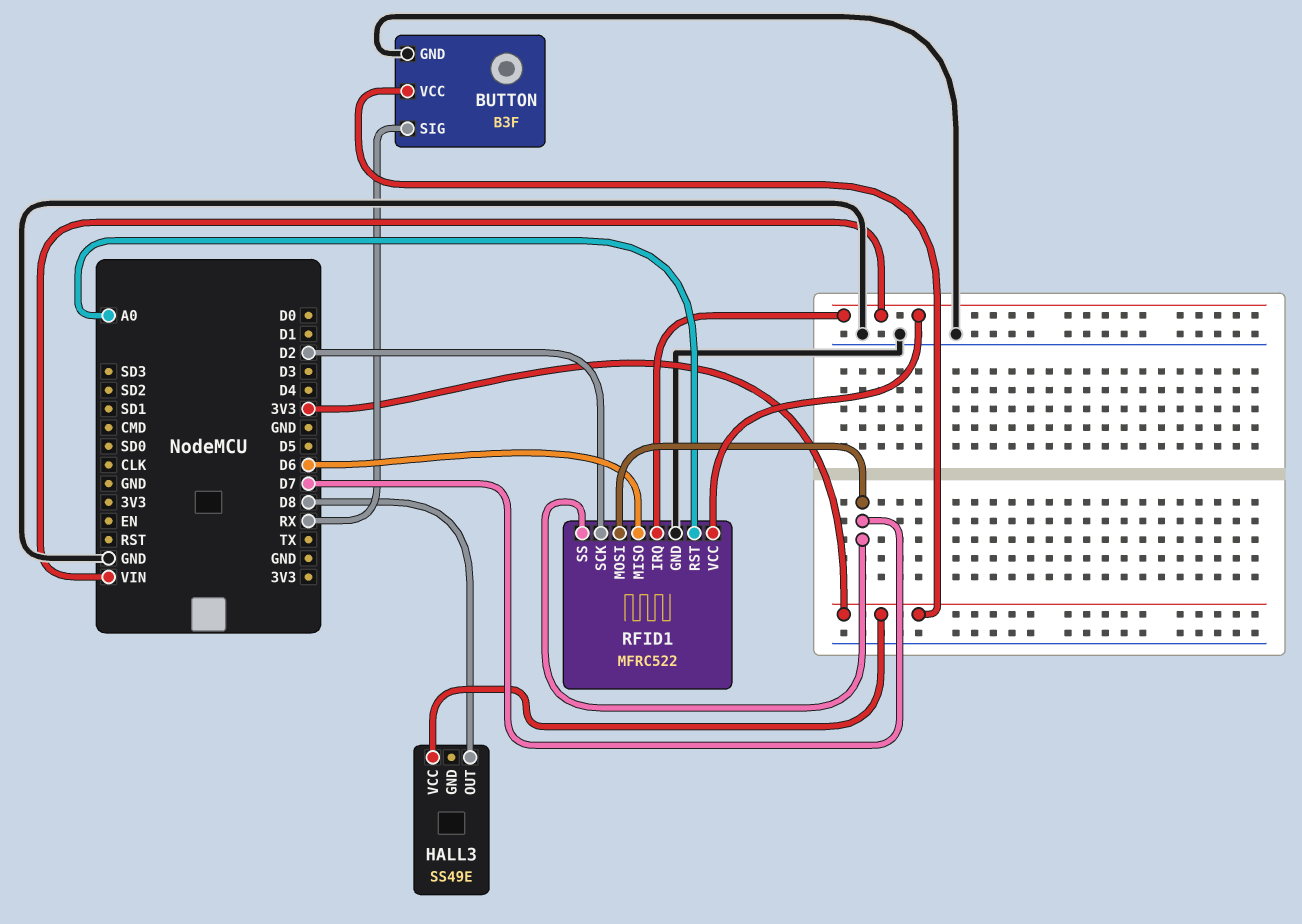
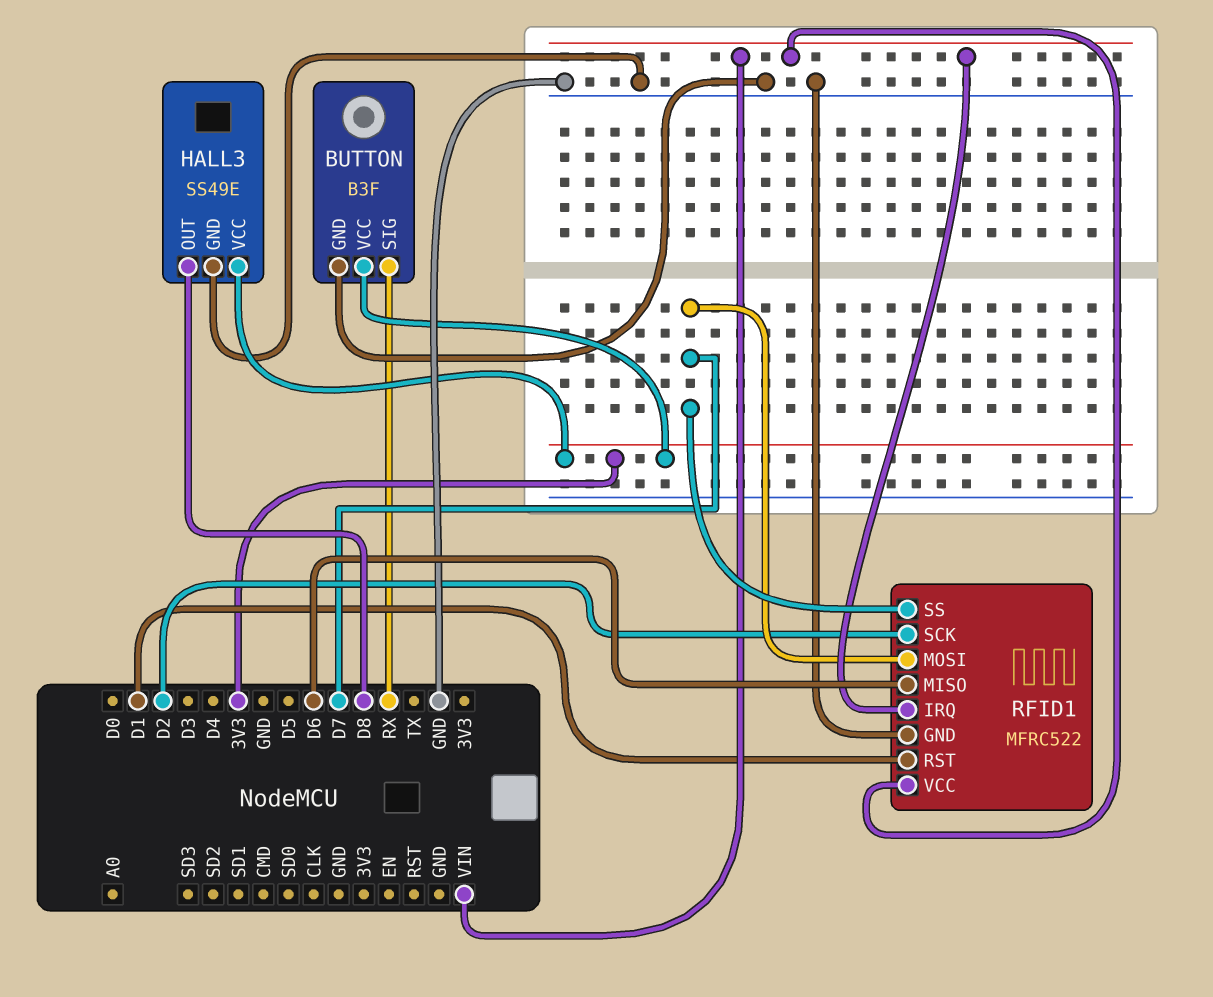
HALL3 pin GND: none -> GND
RFID1 pin RST: A0 -> D1

